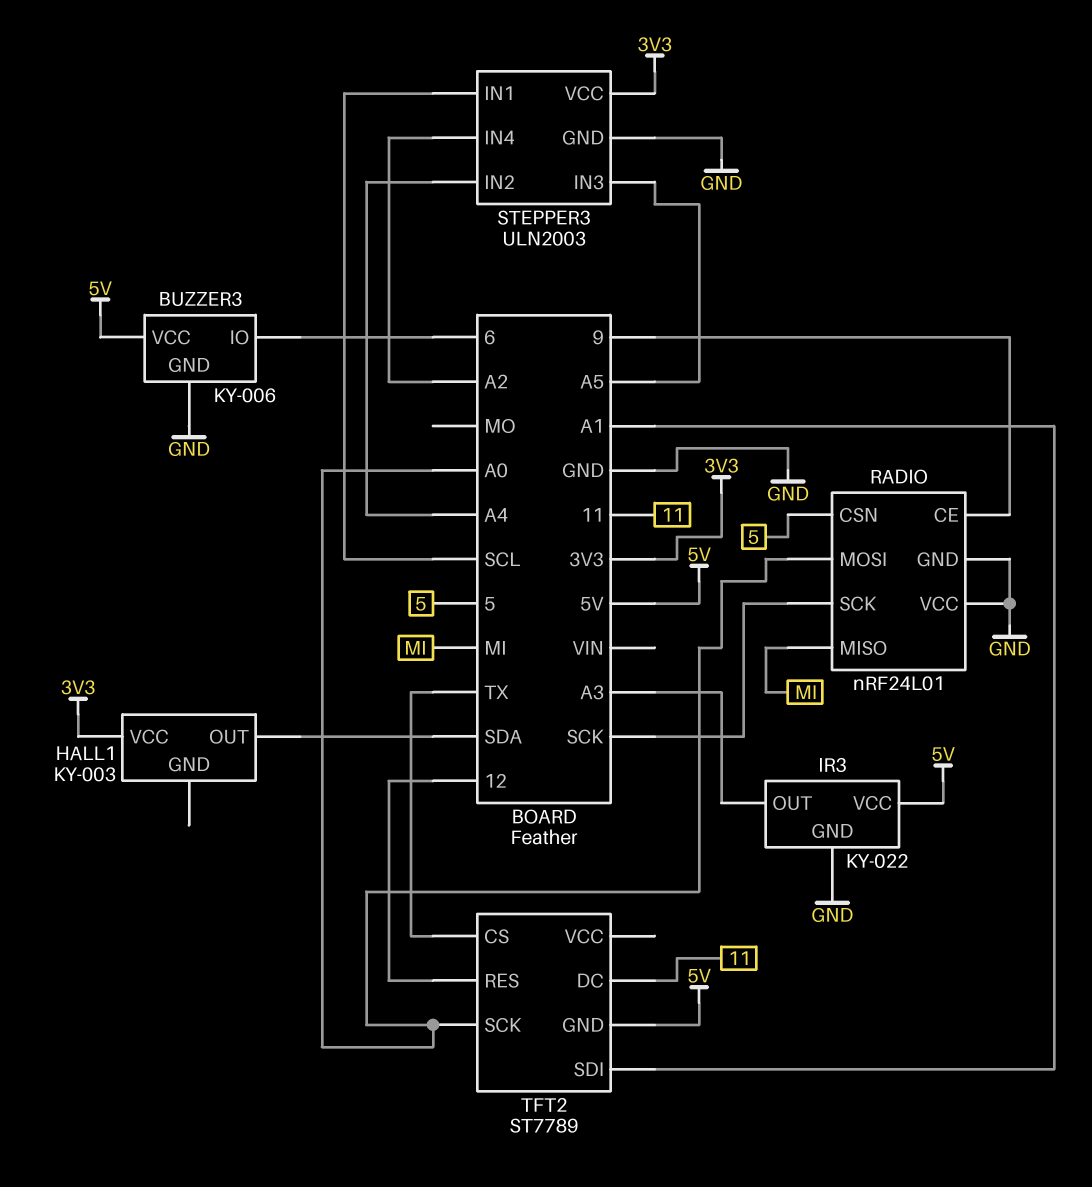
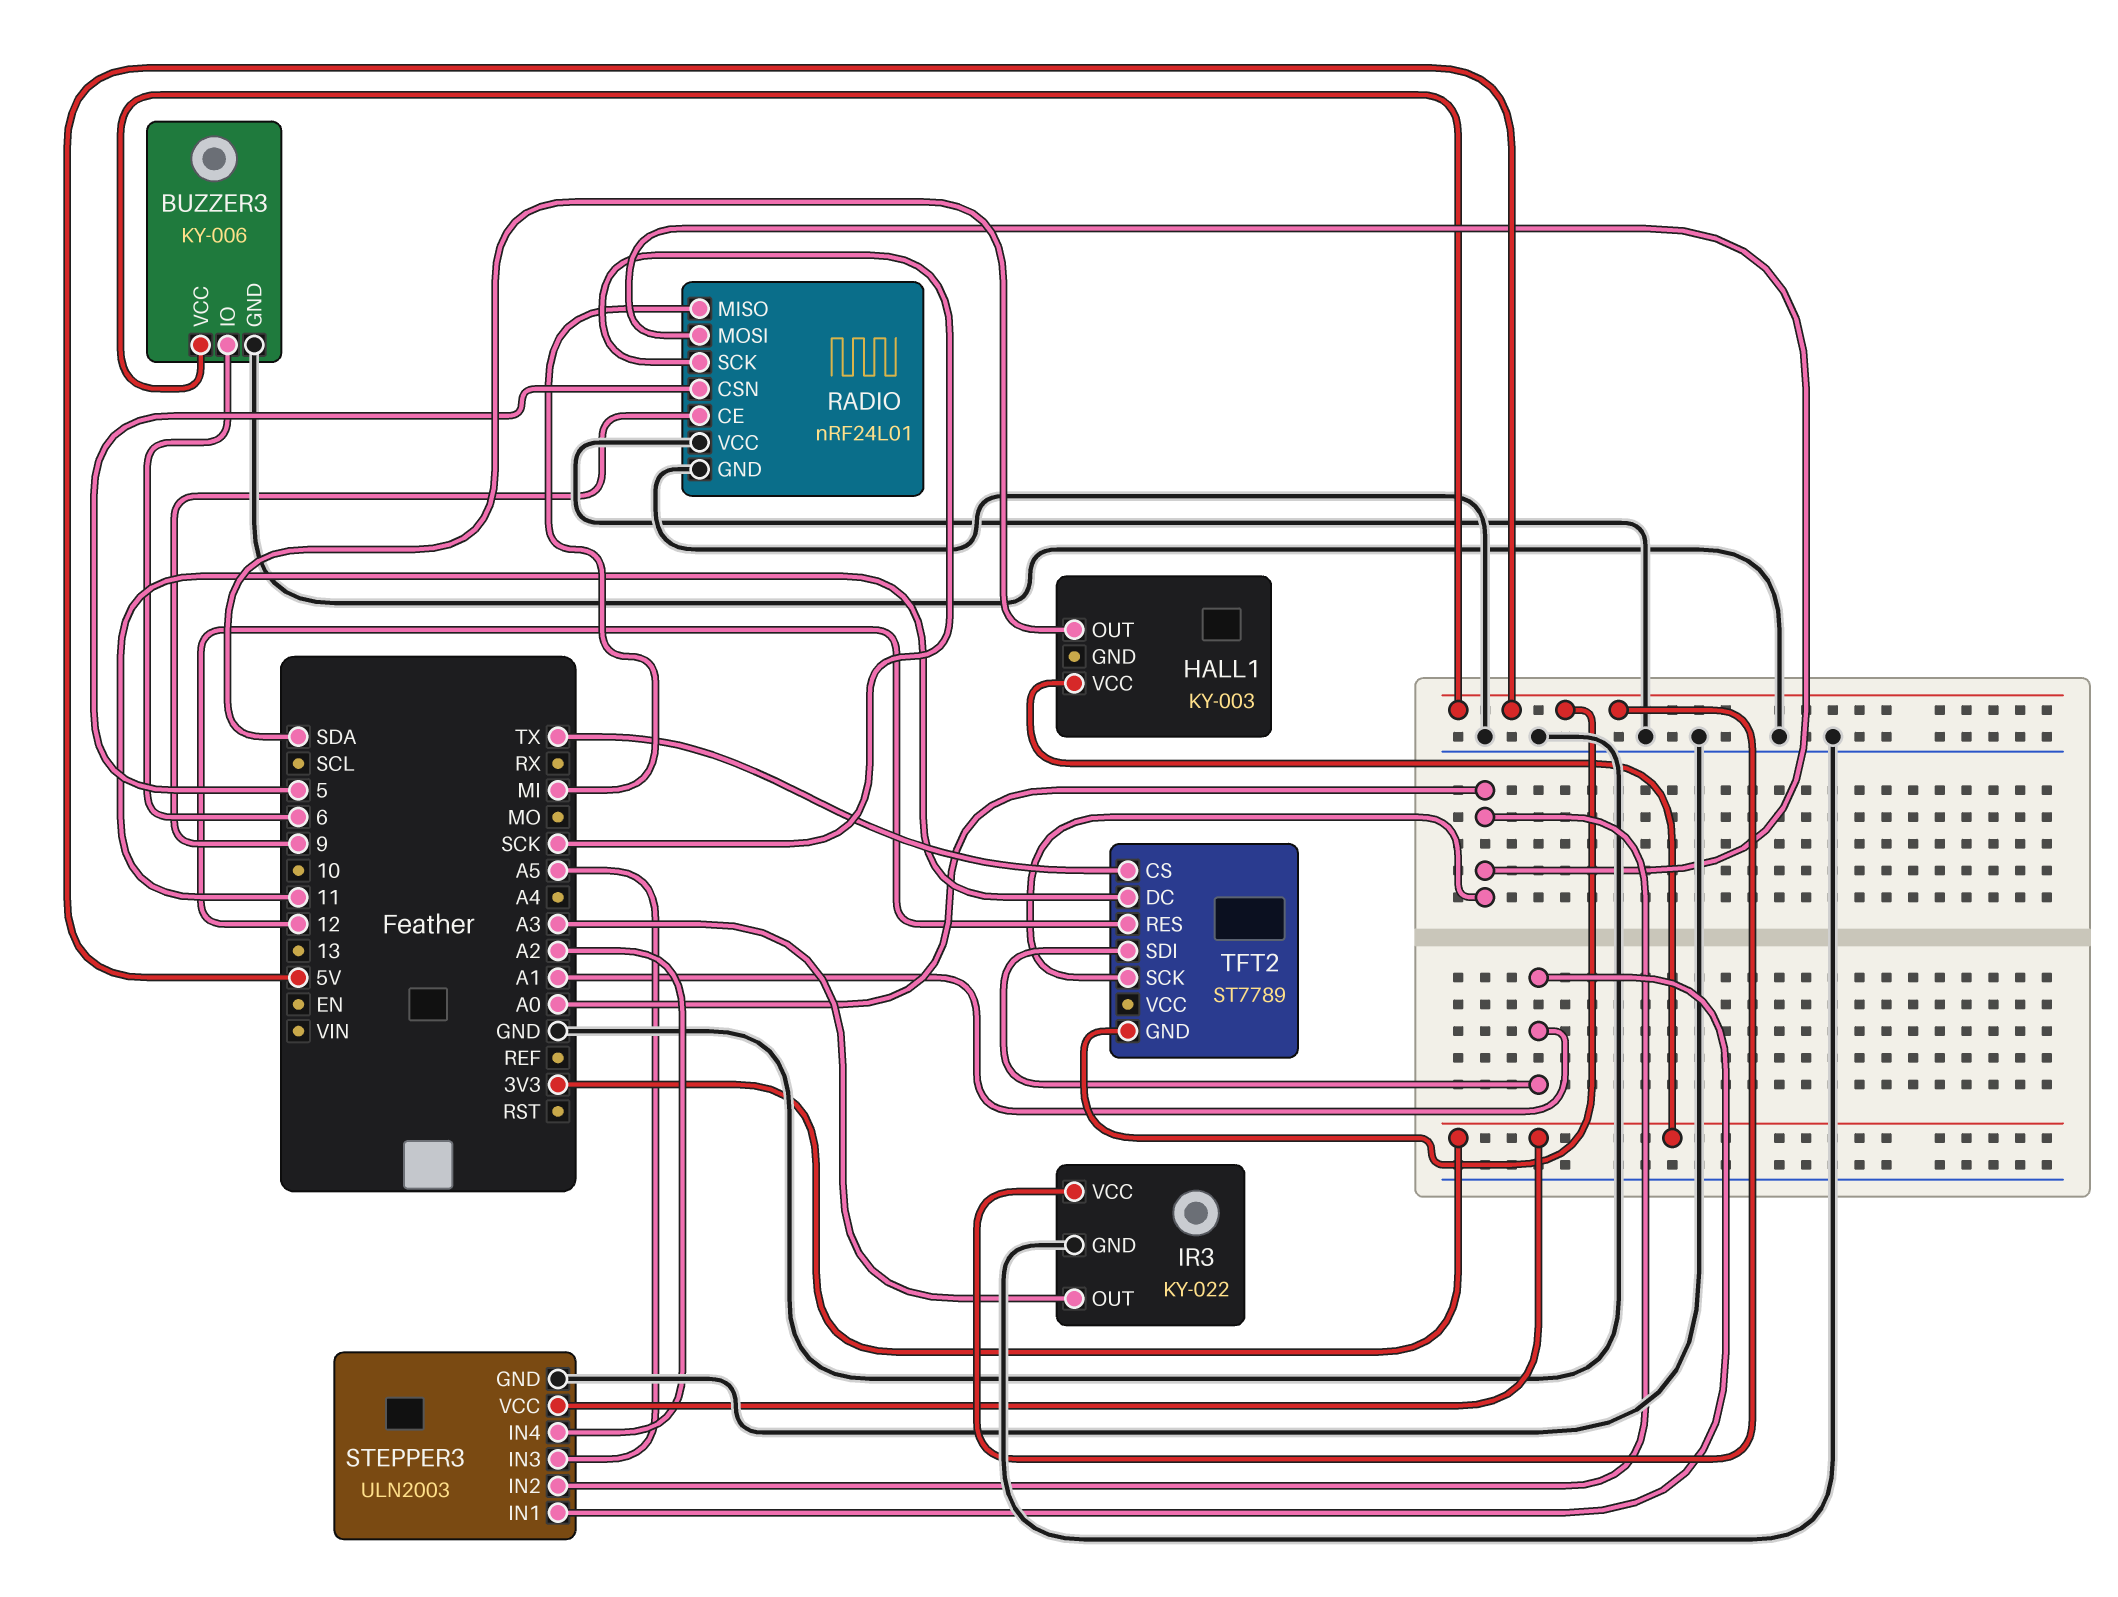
STEPPER3 pin IN1: SCL -> A1
STEPPER3 pin IN2: A4 -> A0

